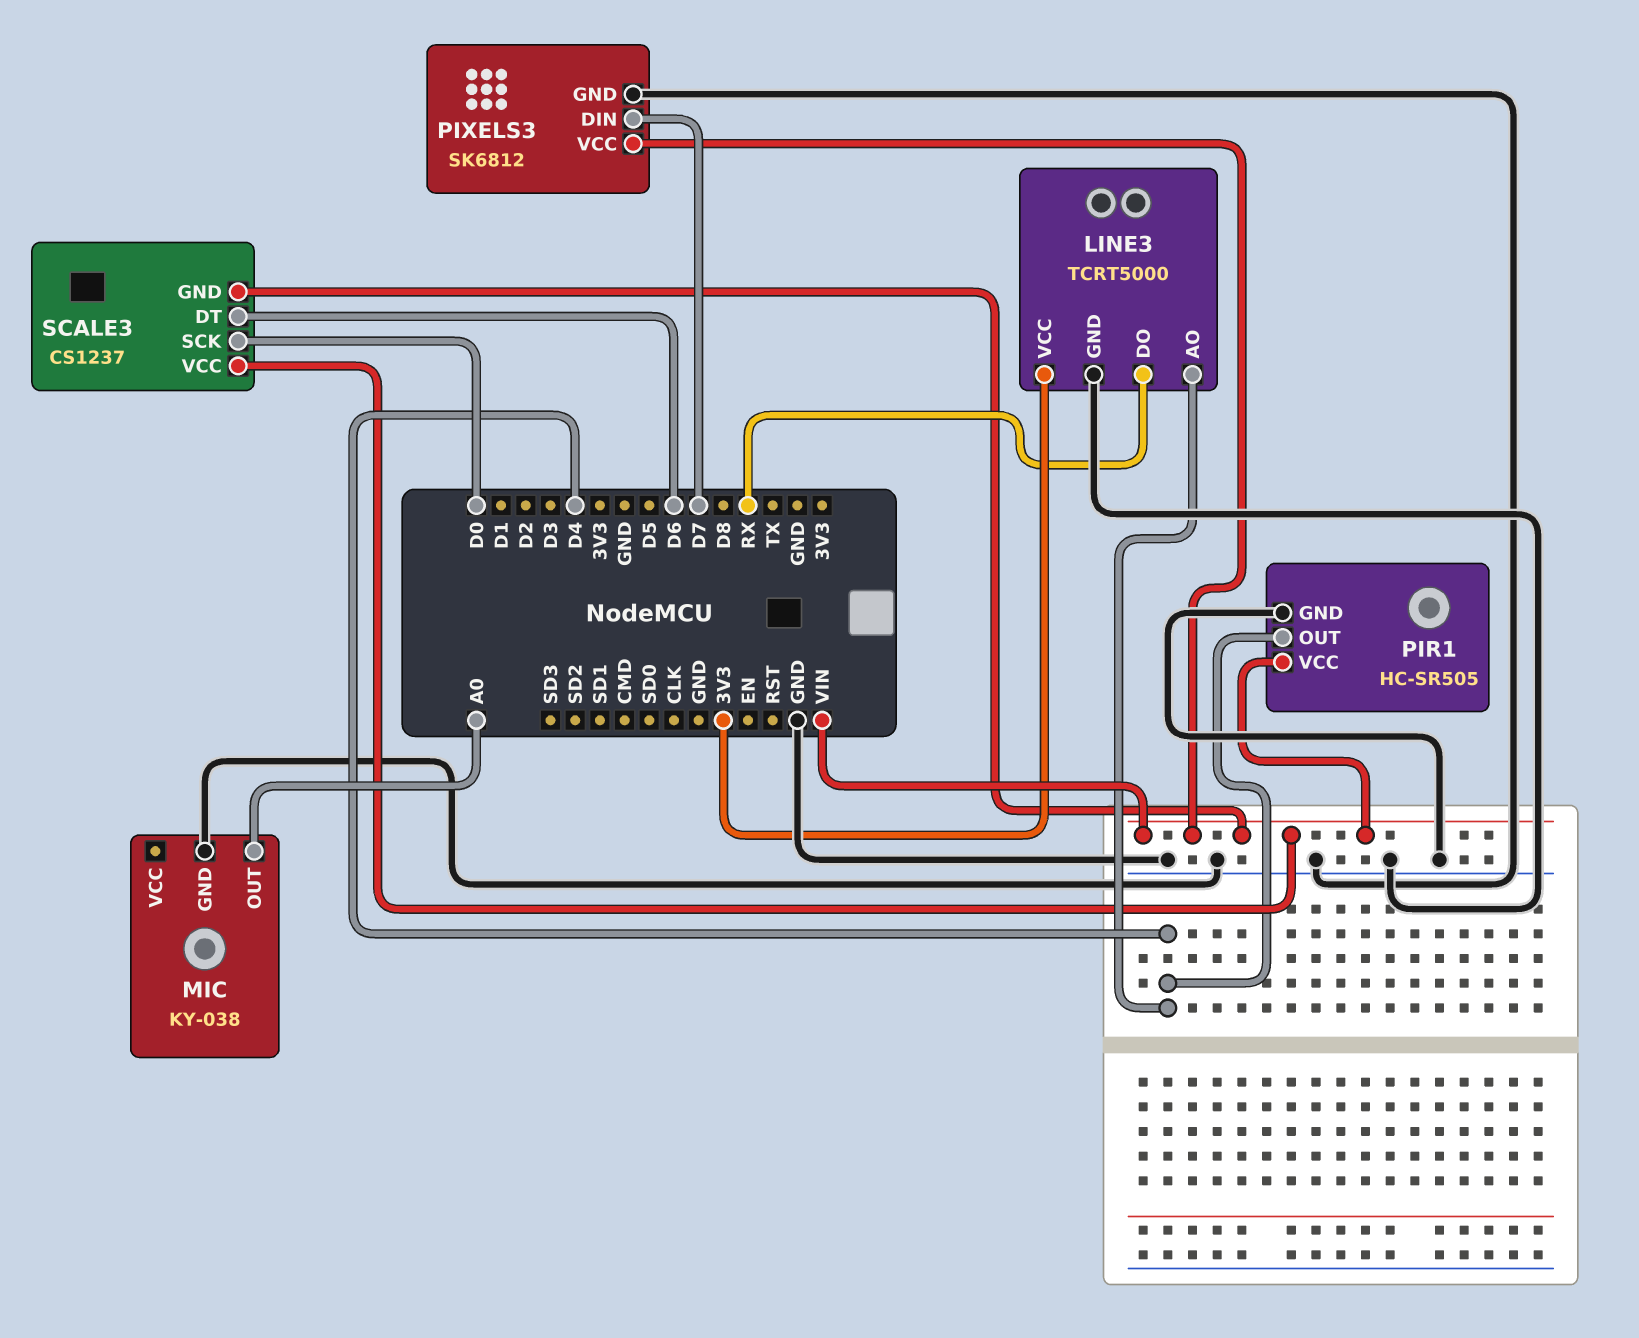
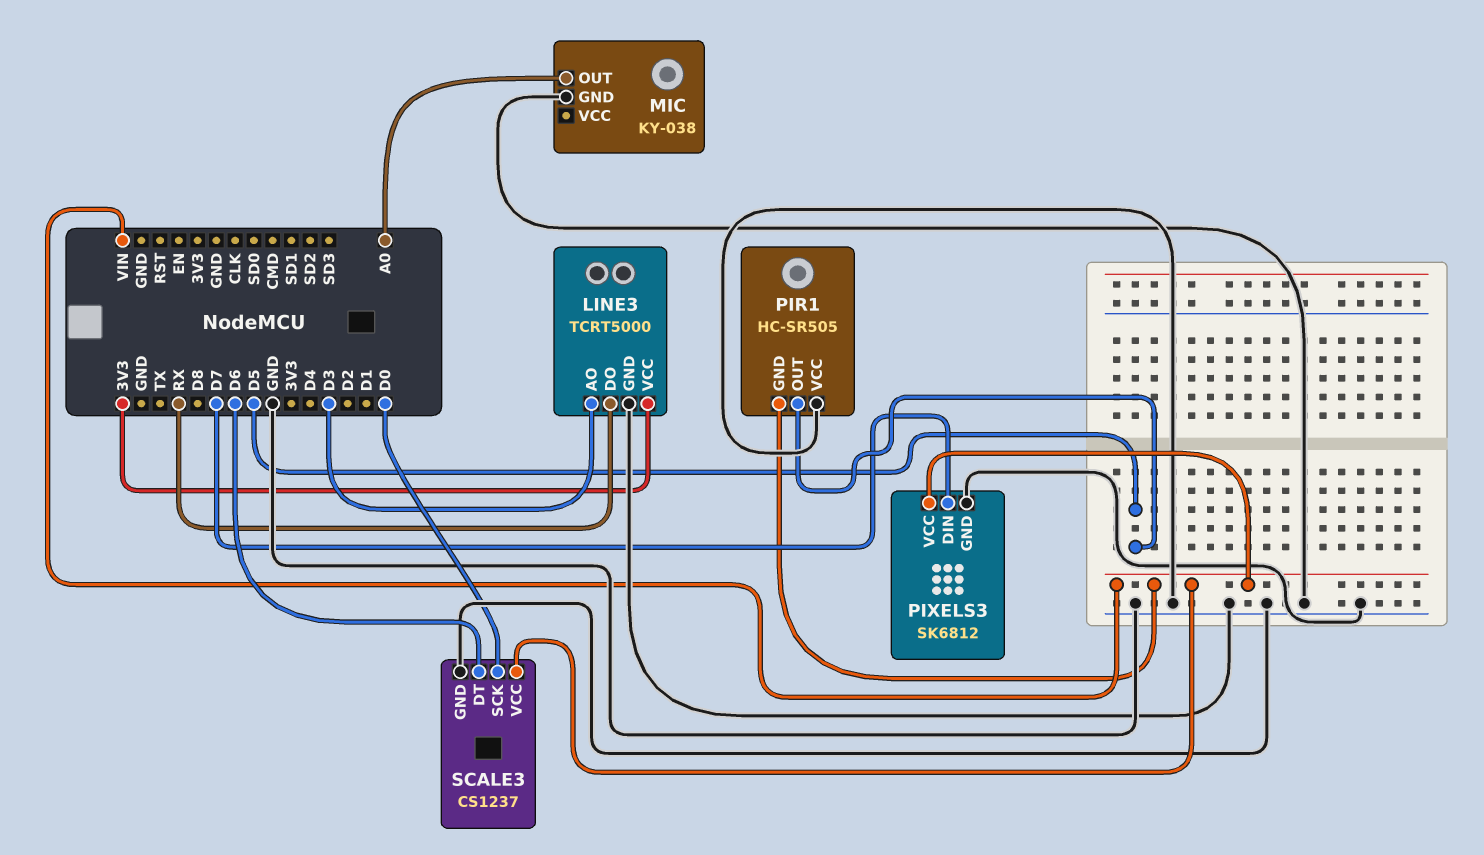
LINE3 pin AO: D4 -> D3
PIR1 pin GND: GND -> VIN
PIR1 pin OUT: D4 -> D5
PIR1 pin VCC: VIN -> GND
SCALE3 pin GND: VIN -> GND

